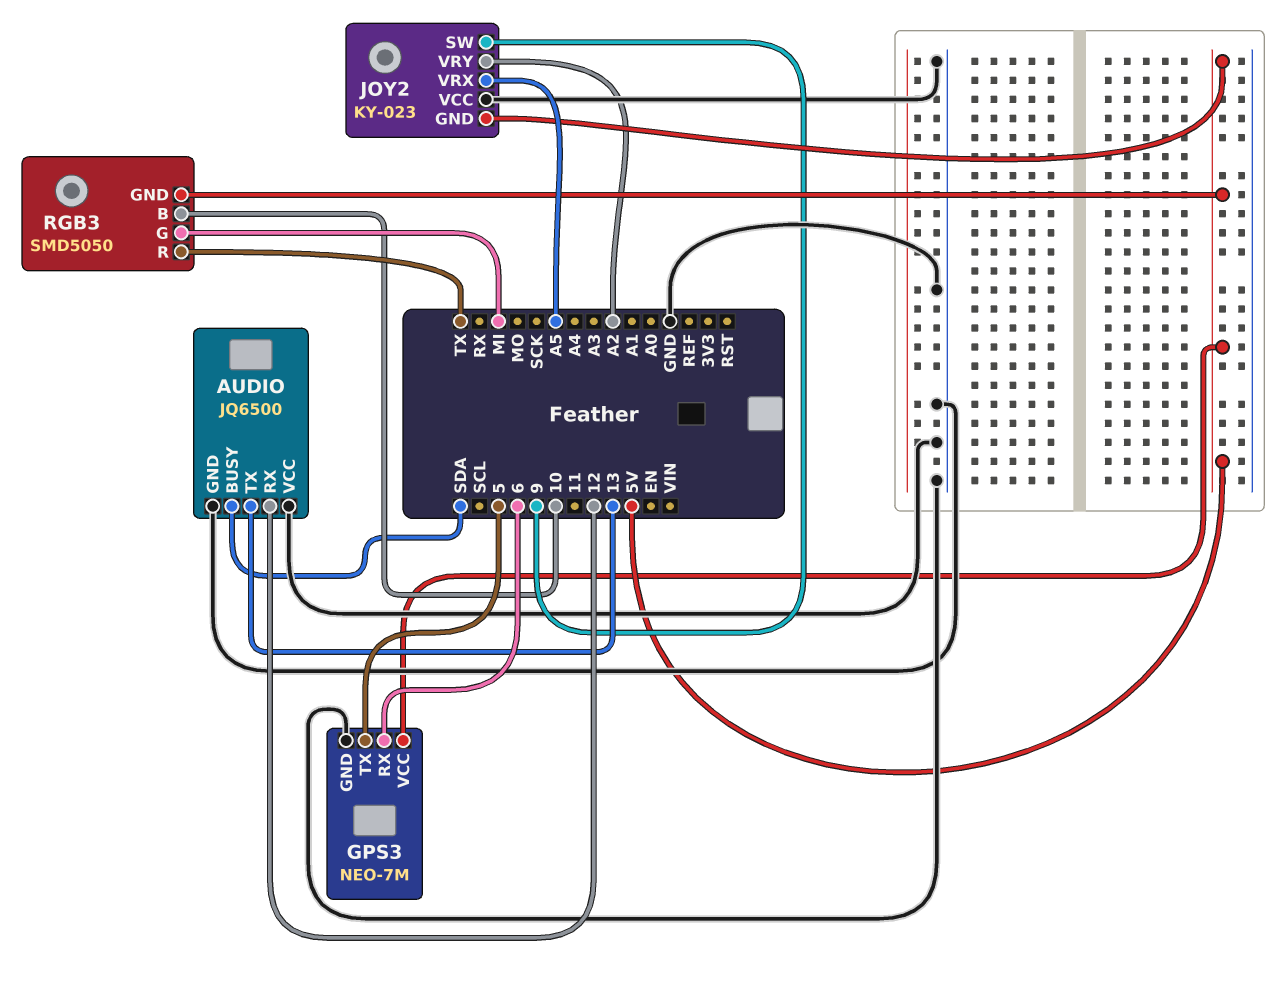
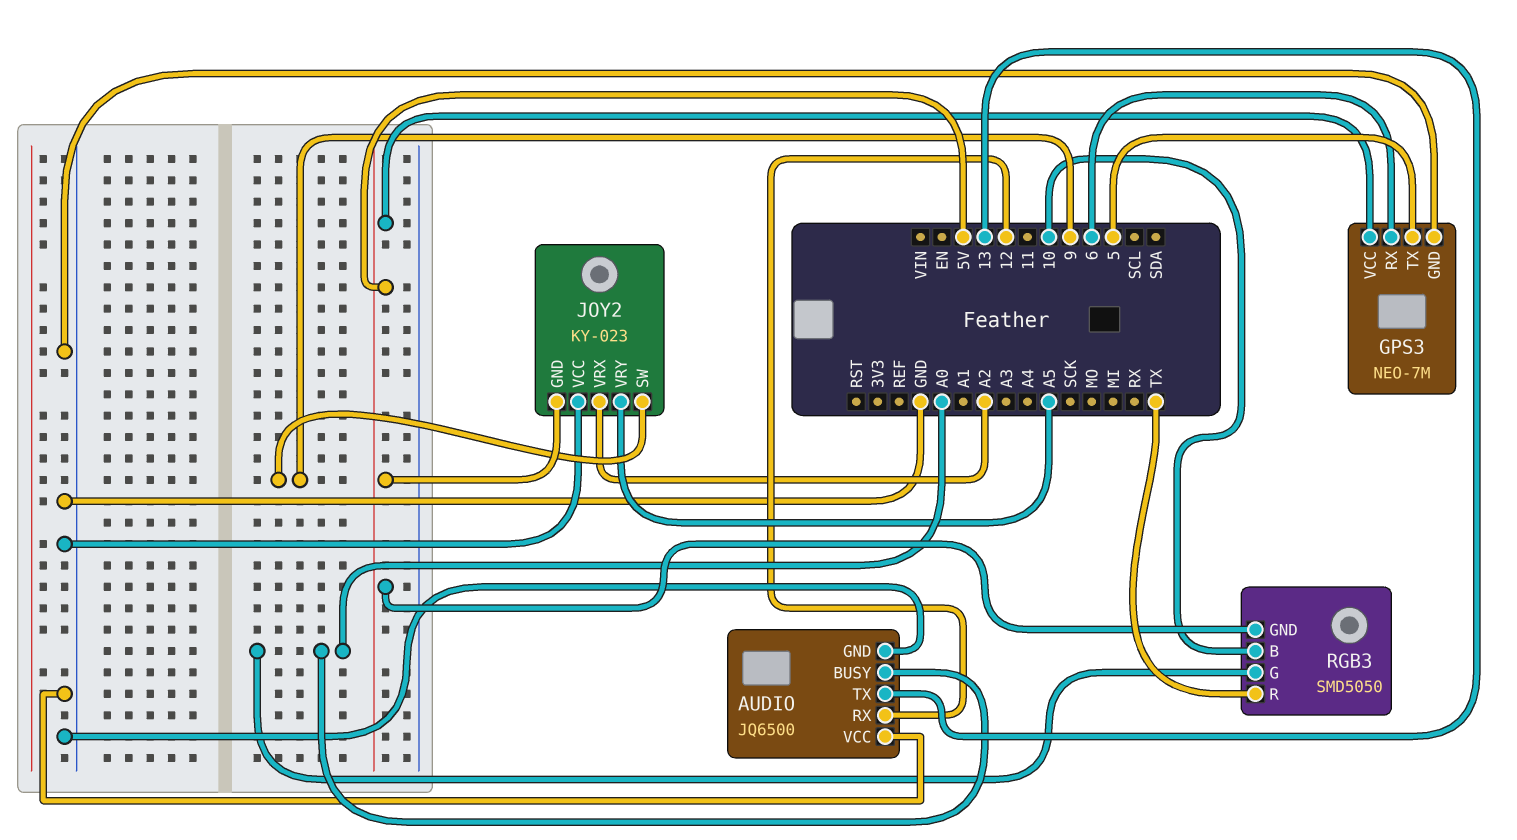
AUDIO pin BUSY: SDA -> A0
JOY2 pin VRX: A5 -> A2
JOY2 pin VRY: A2 -> A5
RGB3 pin G: MI -> A0

